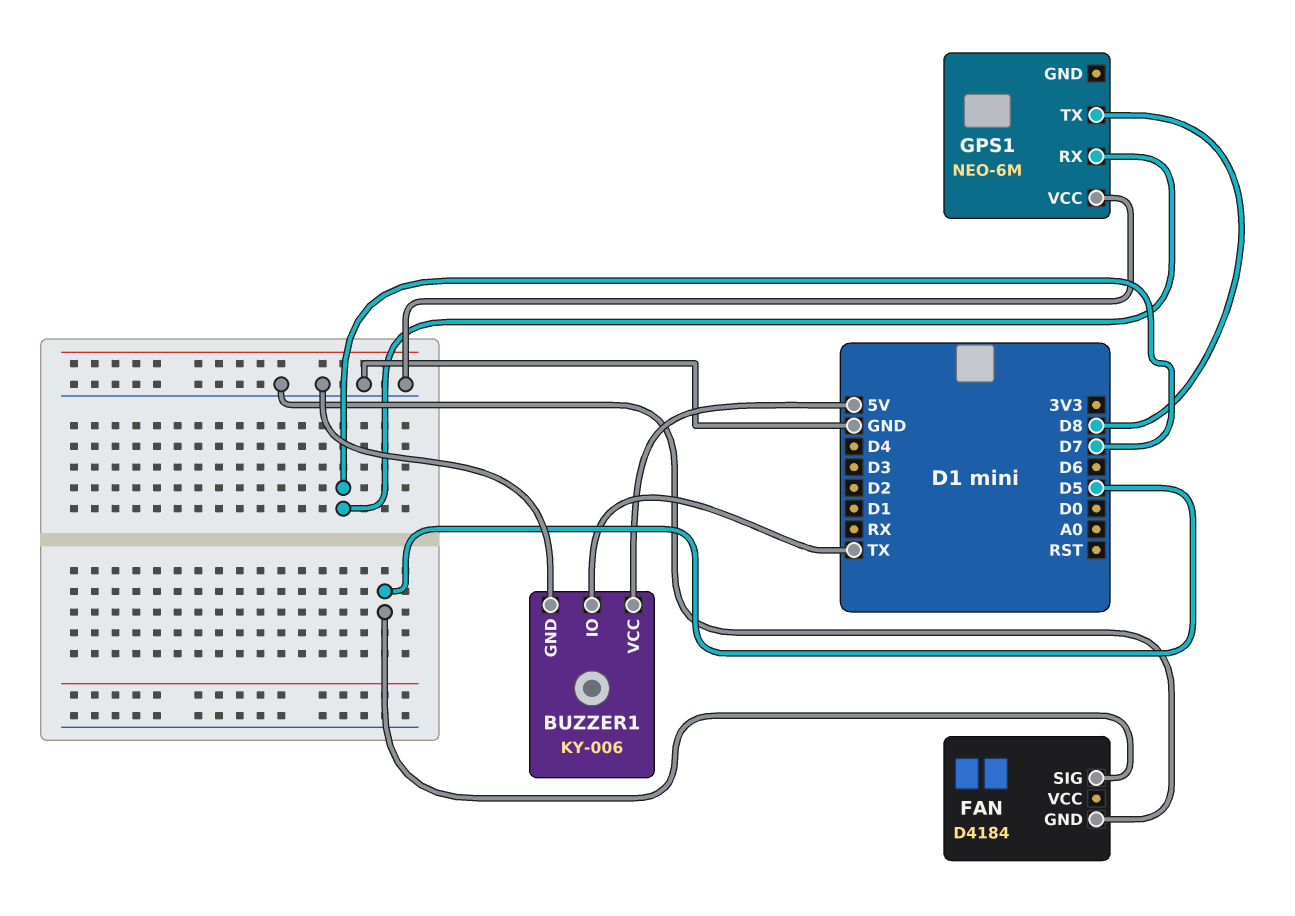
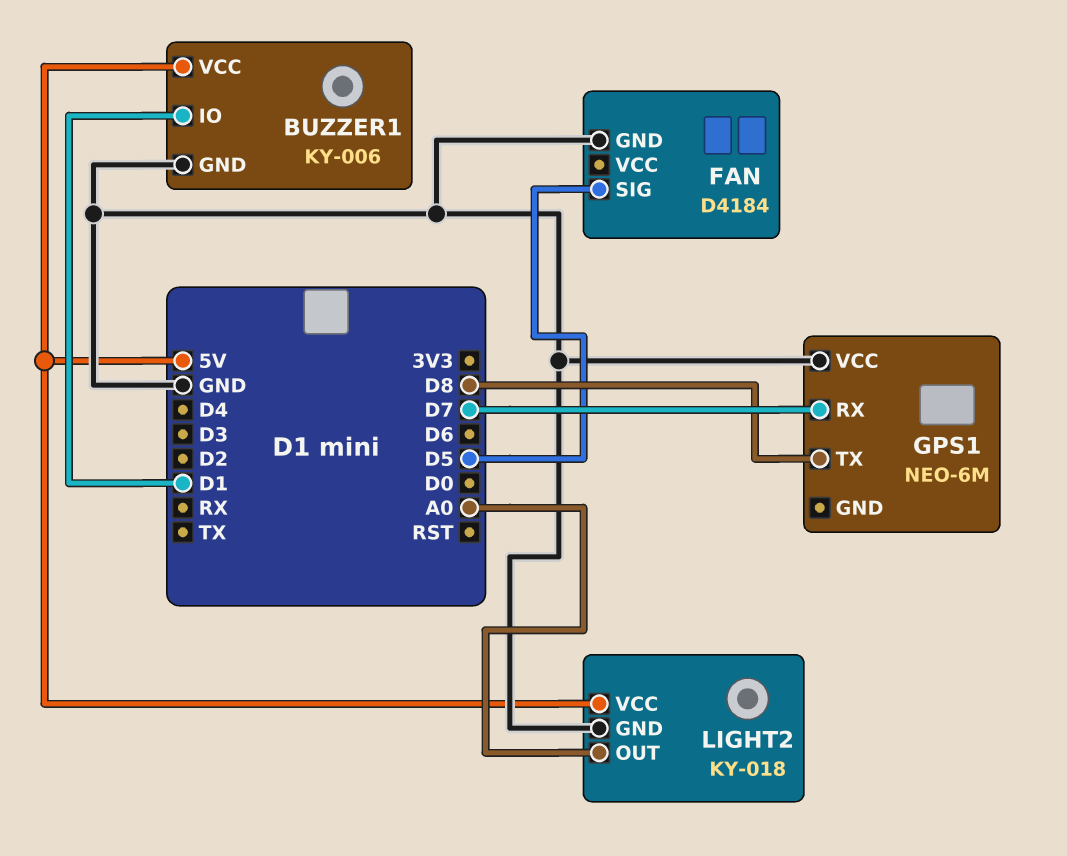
BUZZER1 pin IO: TX -> D1
LIGHT2: none -> KY-018
LIGHT2 pin GND: none -> GND
LIGHT2 pin OUT: none -> A0
LIGHT2 pin VCC: none -> 5V

